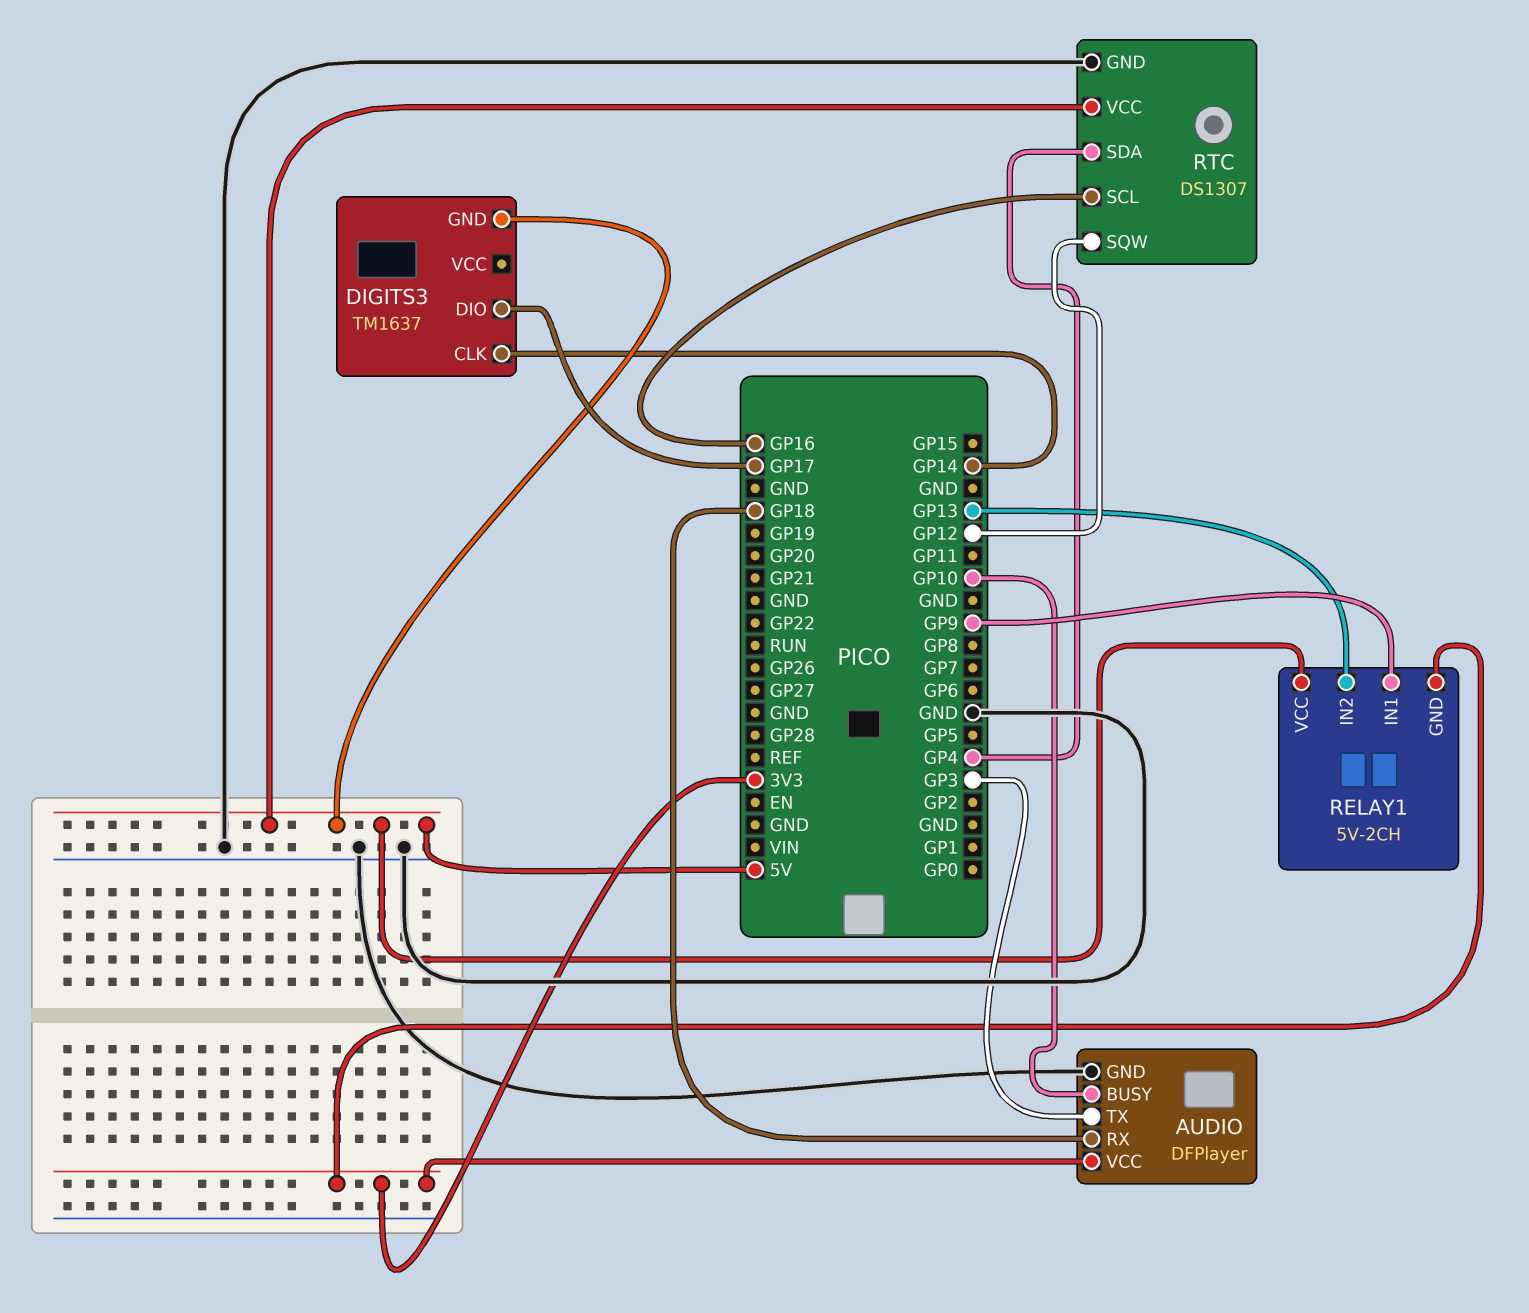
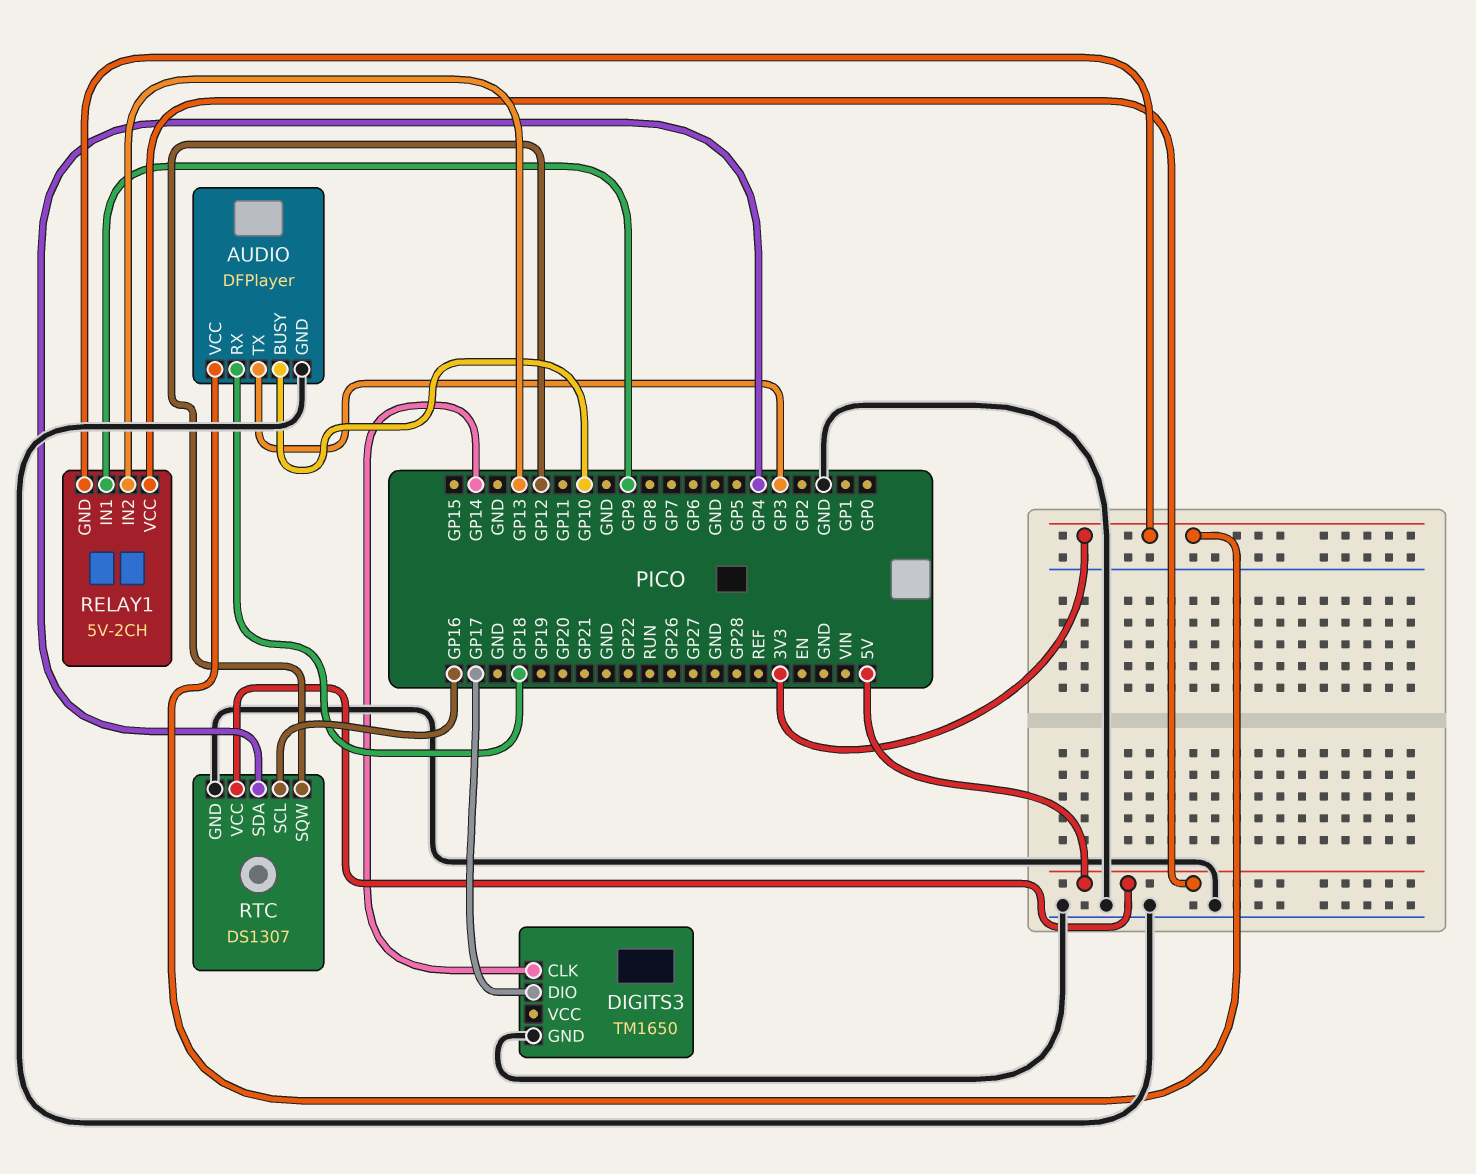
DIGITS3: TM1637 -> TM1650
DIGITS3 pin GND: 5V -> GND

